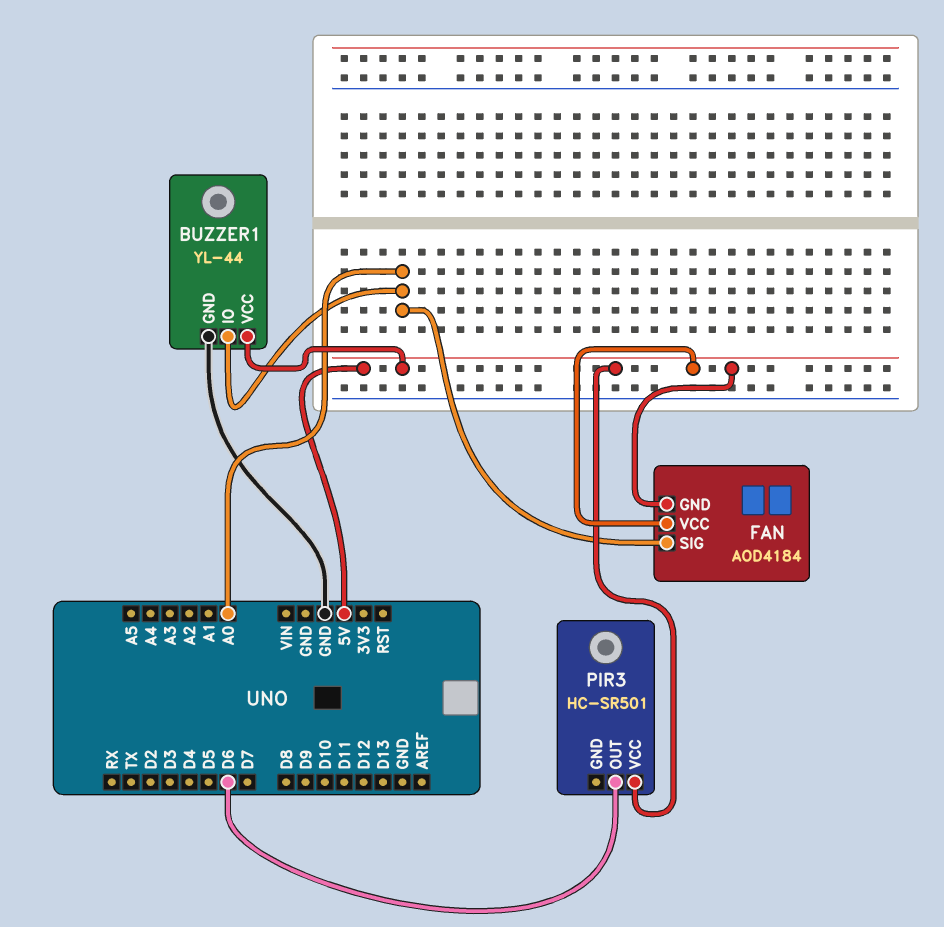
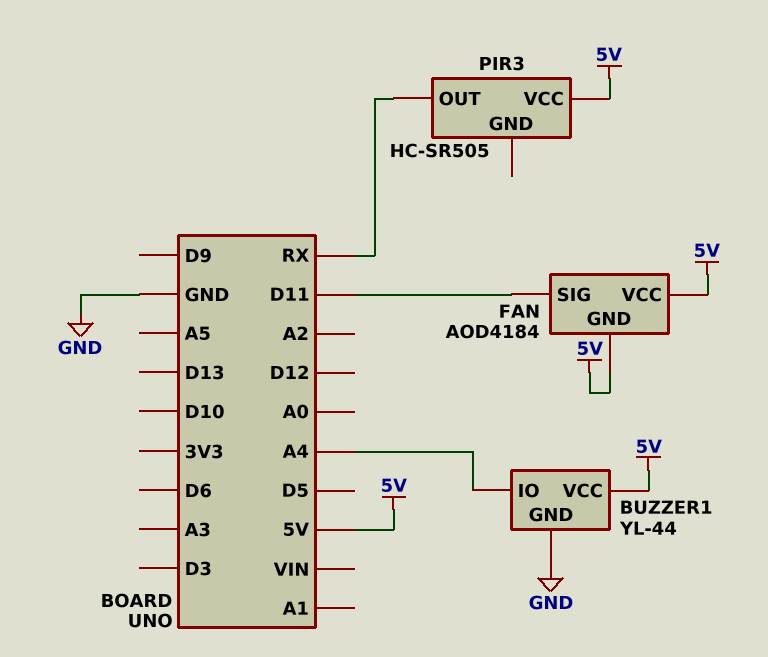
BUZZER1 pin IO: A0 -> A4
FAN pin SIG: A0 -> D11
PIR3: HC-SR501 -> HC-SR505
PIR3 pin OUT: D6 -> RX

